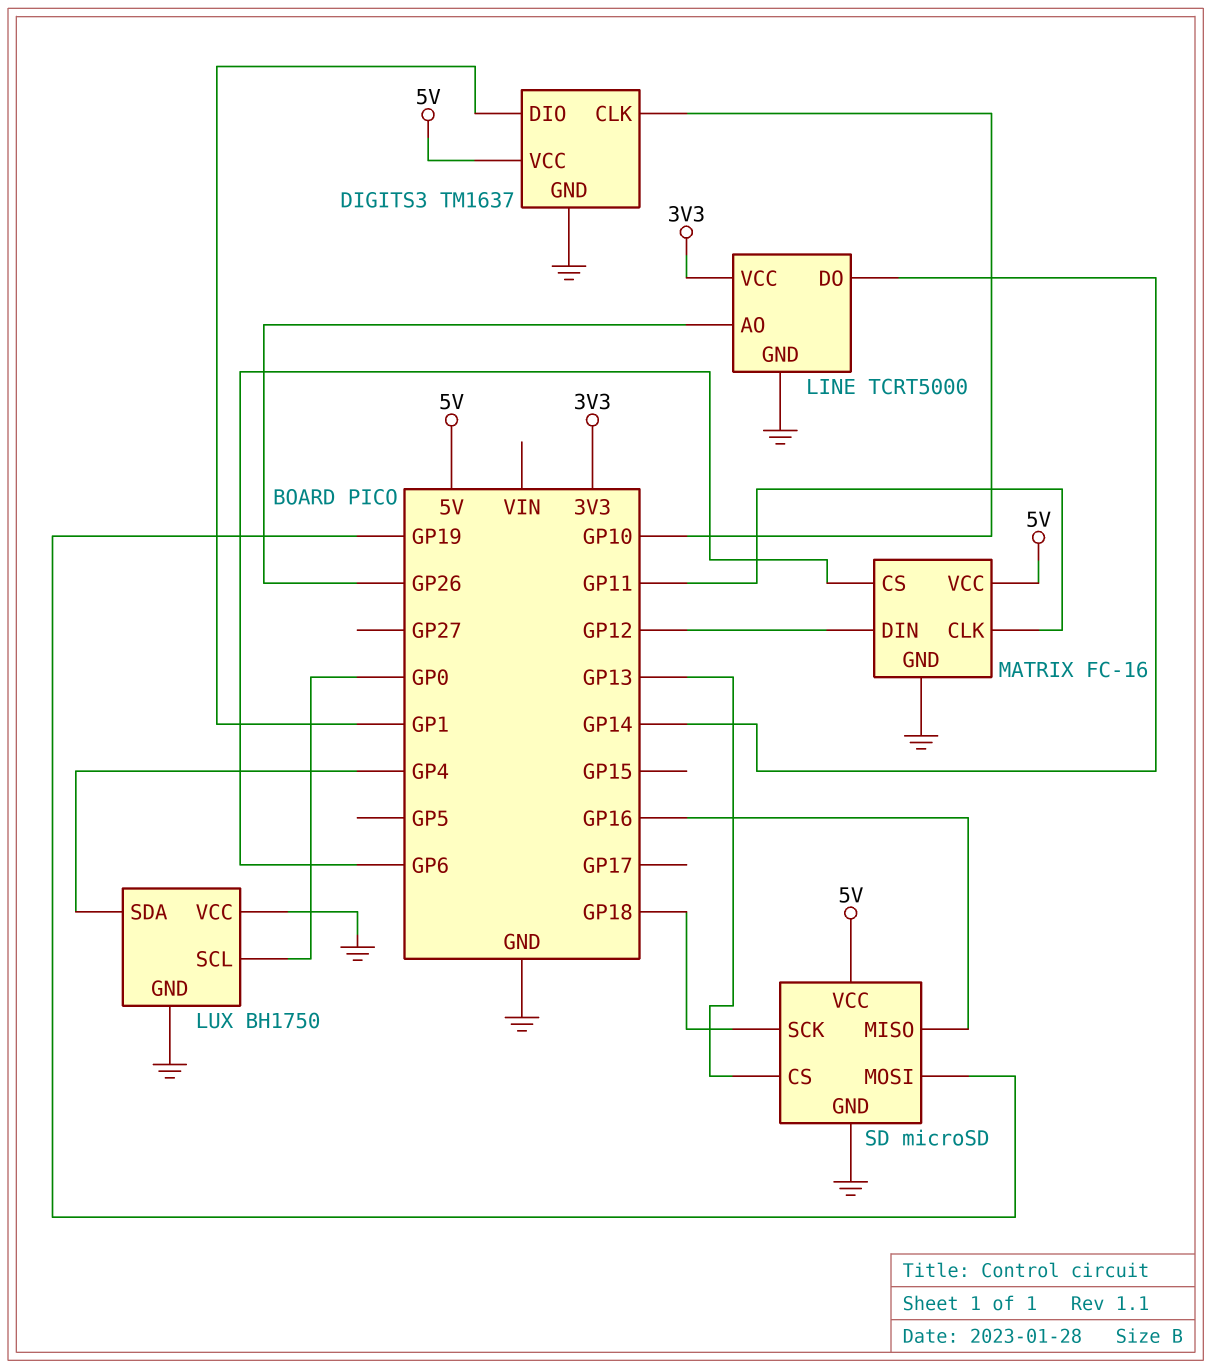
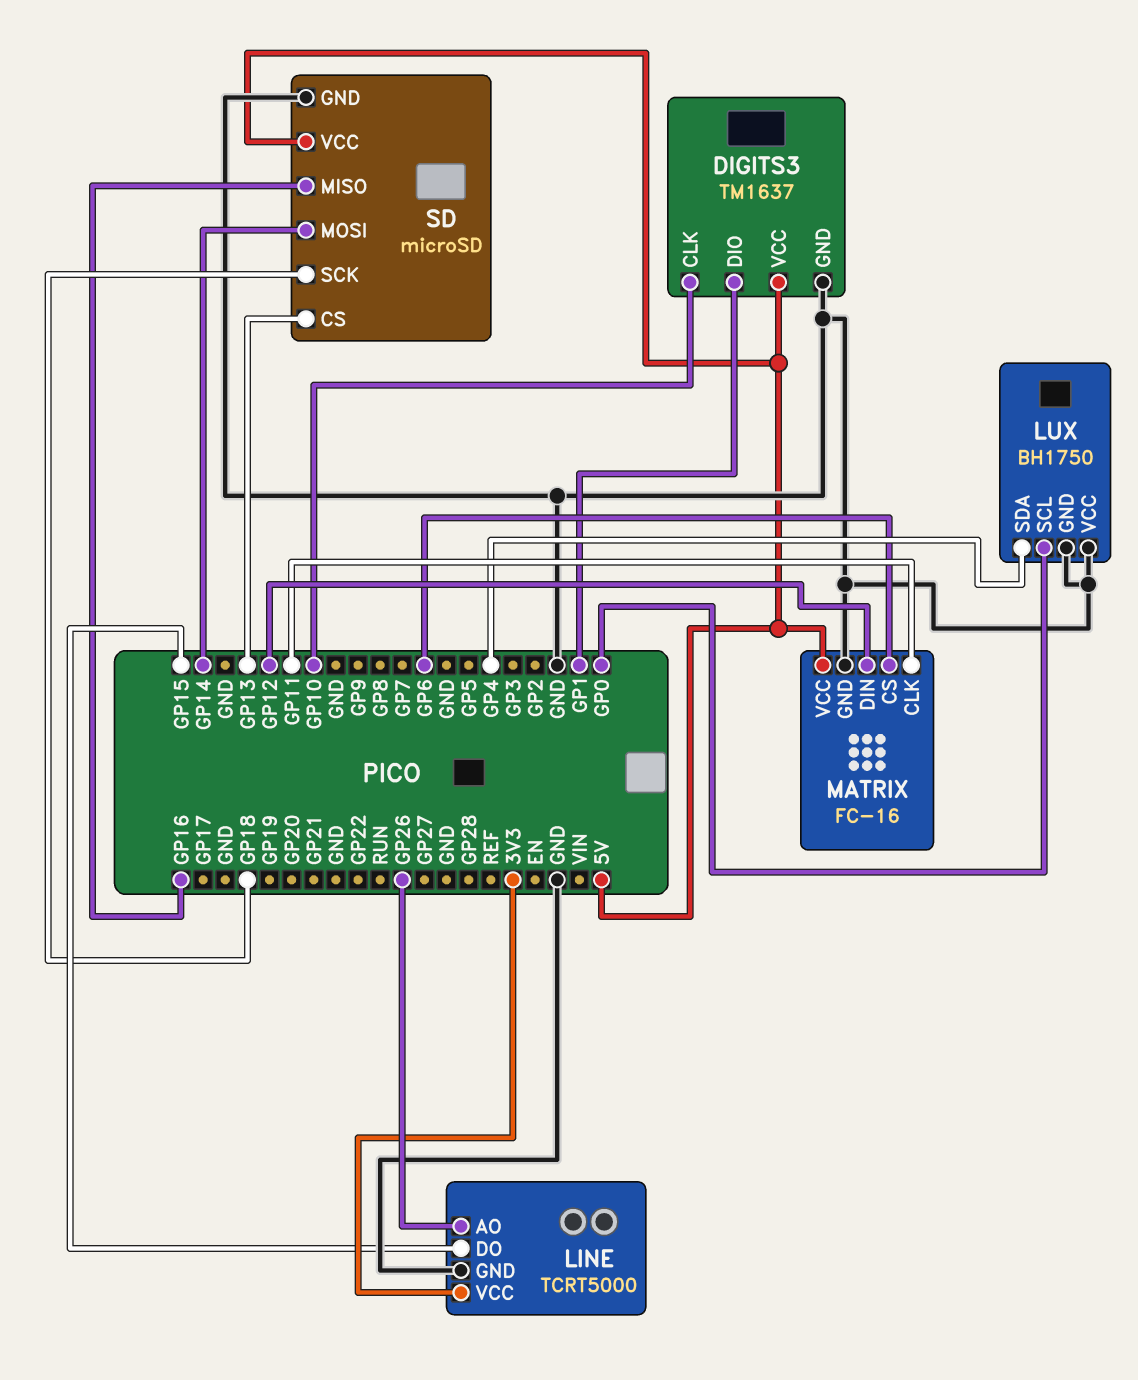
LINE pin DO: GP14 -> GP15
SD pin MOSI: GP19 -> GP14

